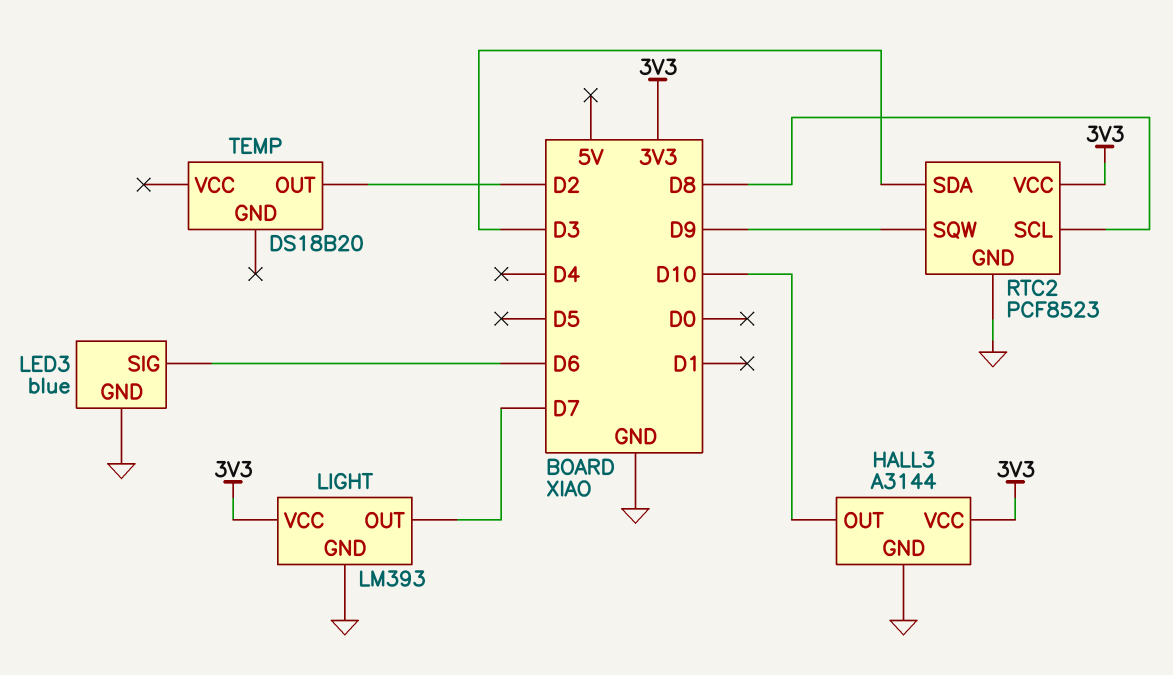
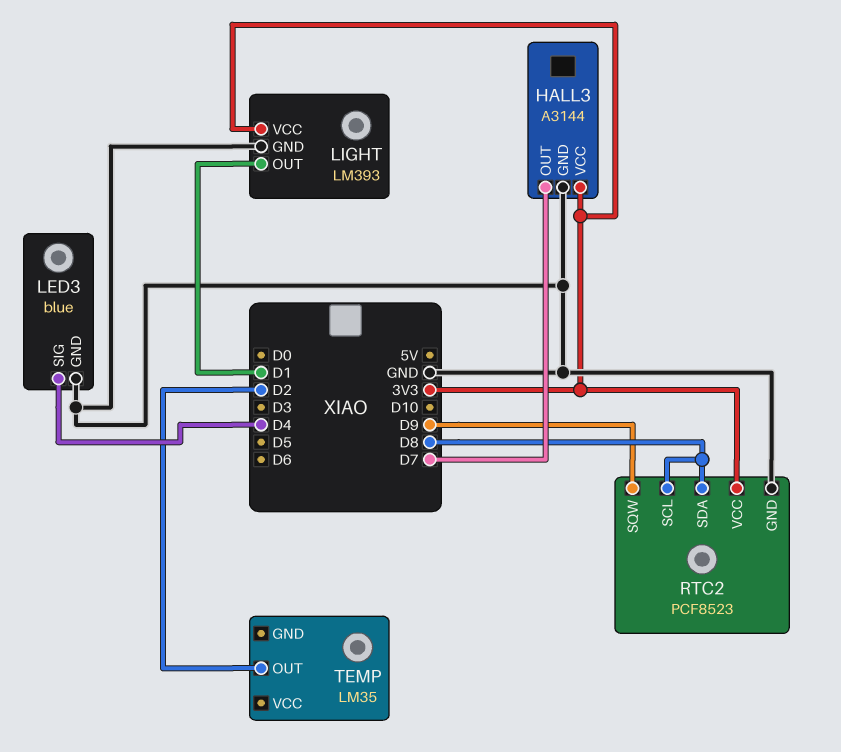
HALL3 pin OUT: D10 -> D7
LED3 pin SIG: D6 -> D4
LIGHT pin OUT: D7 -> D1
RTC2 pin SDA: D3 -> D8
TEMP: DS18B20 -> LM35

